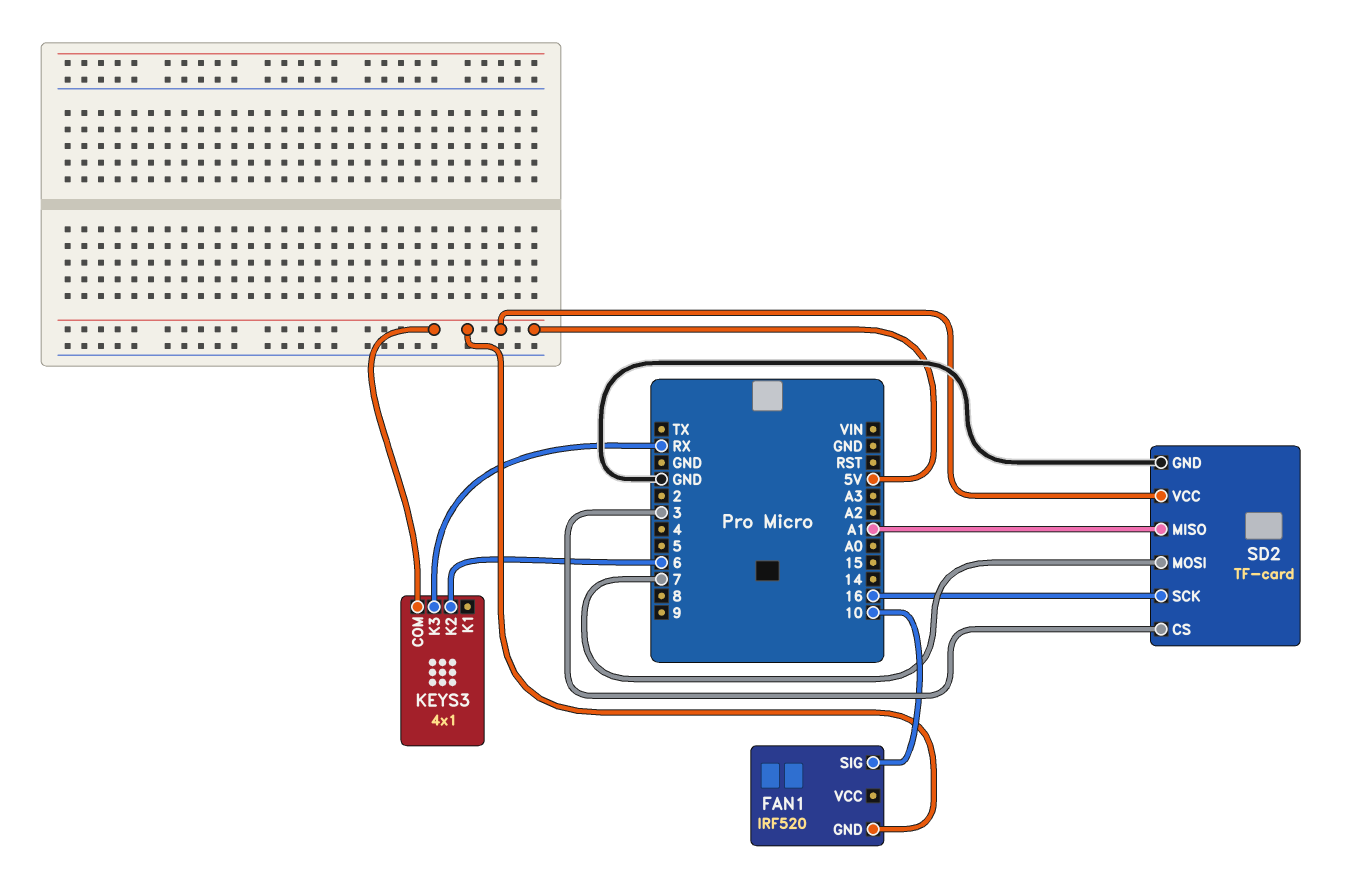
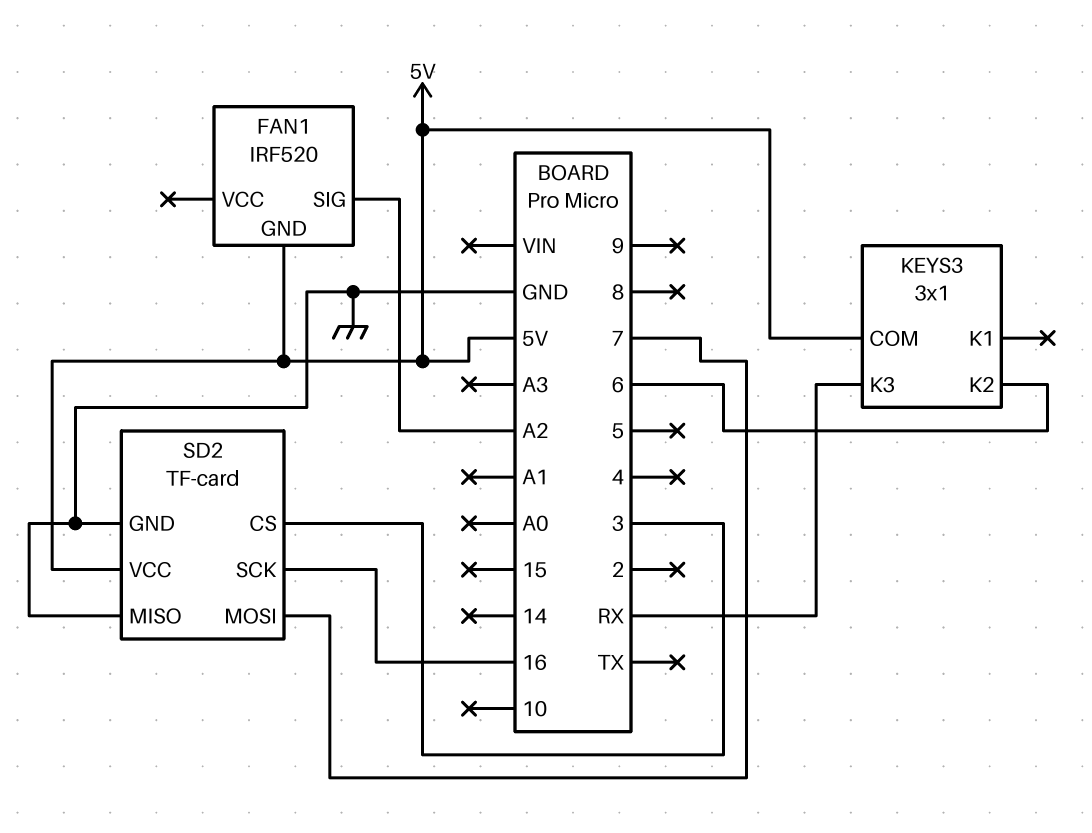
FAN1 pin SIG: 10 -> A2
KEYS3: 4x1 -> 3x1
SD2 pin MISO: A1 -> GND

